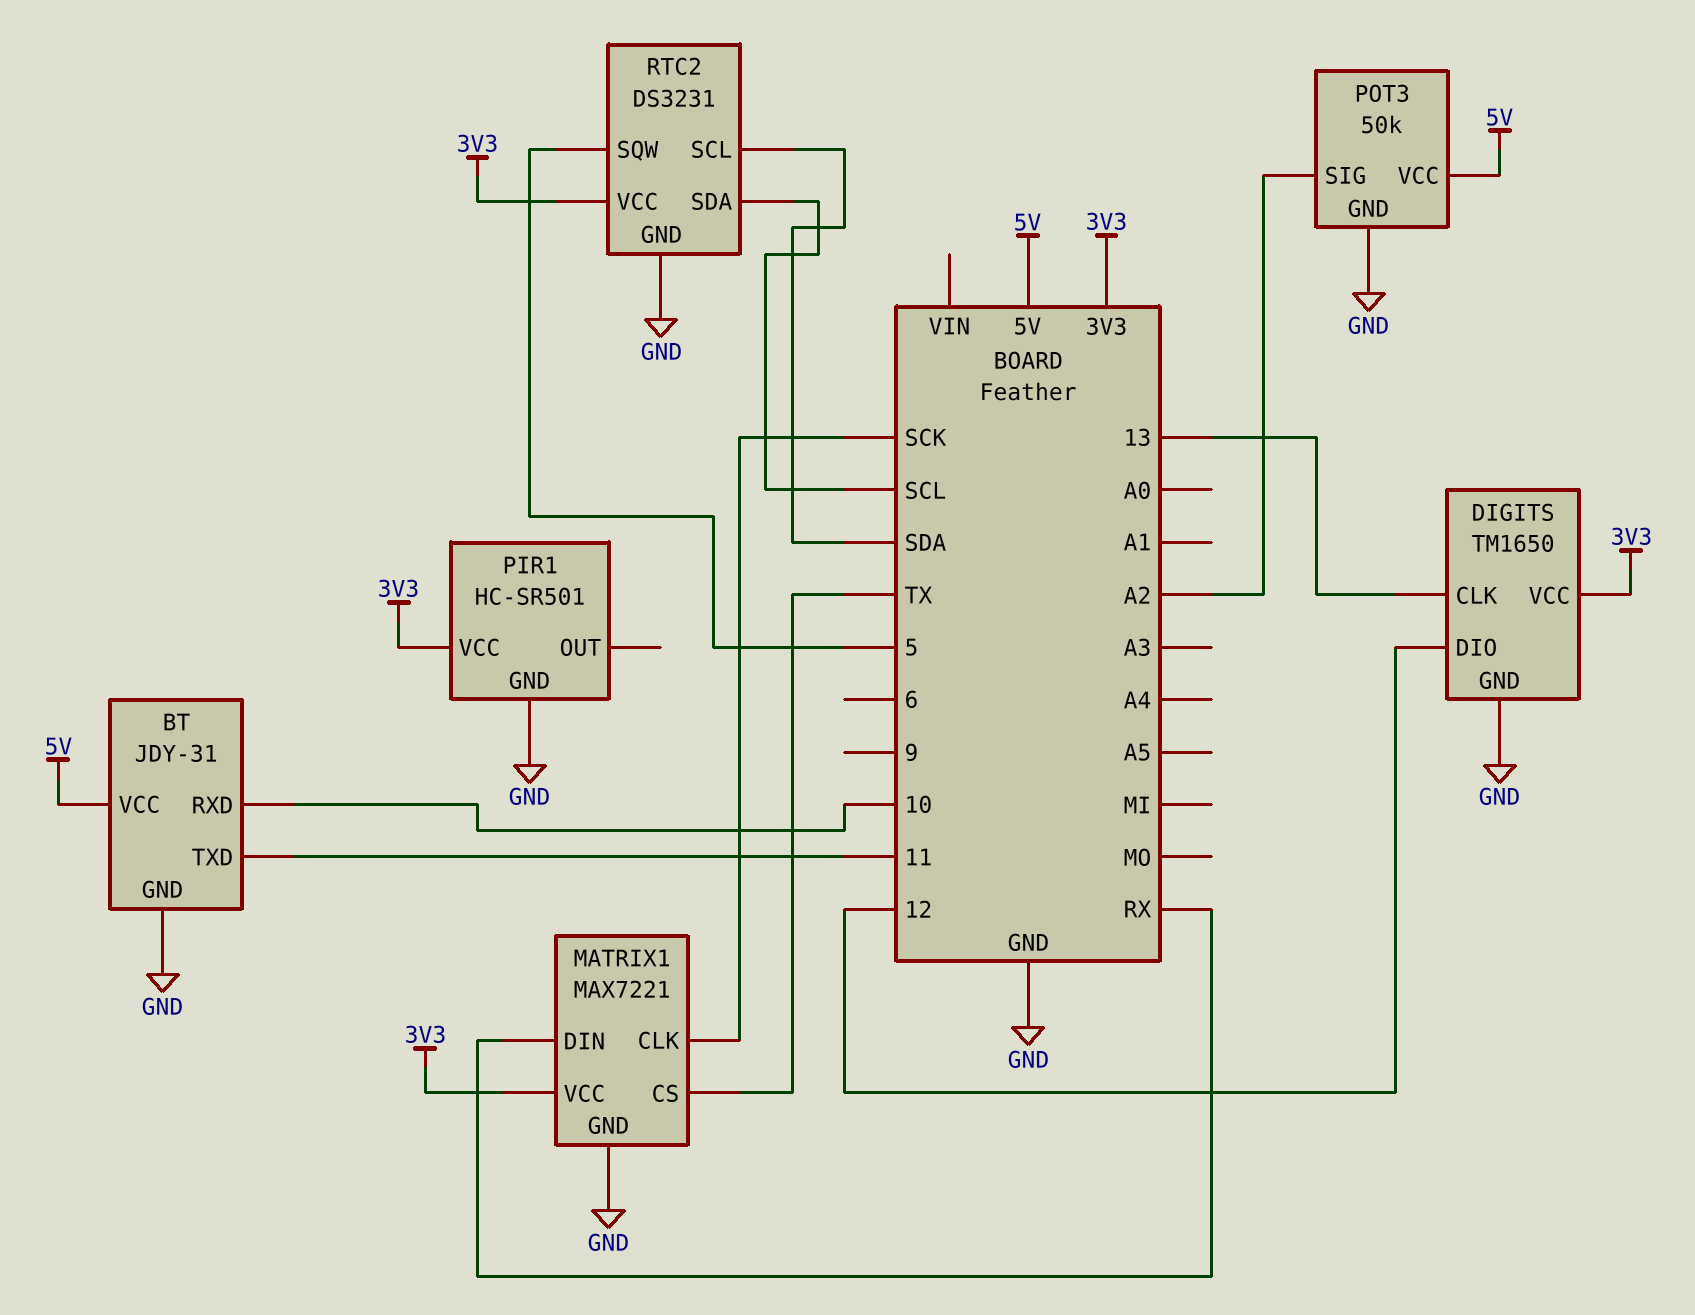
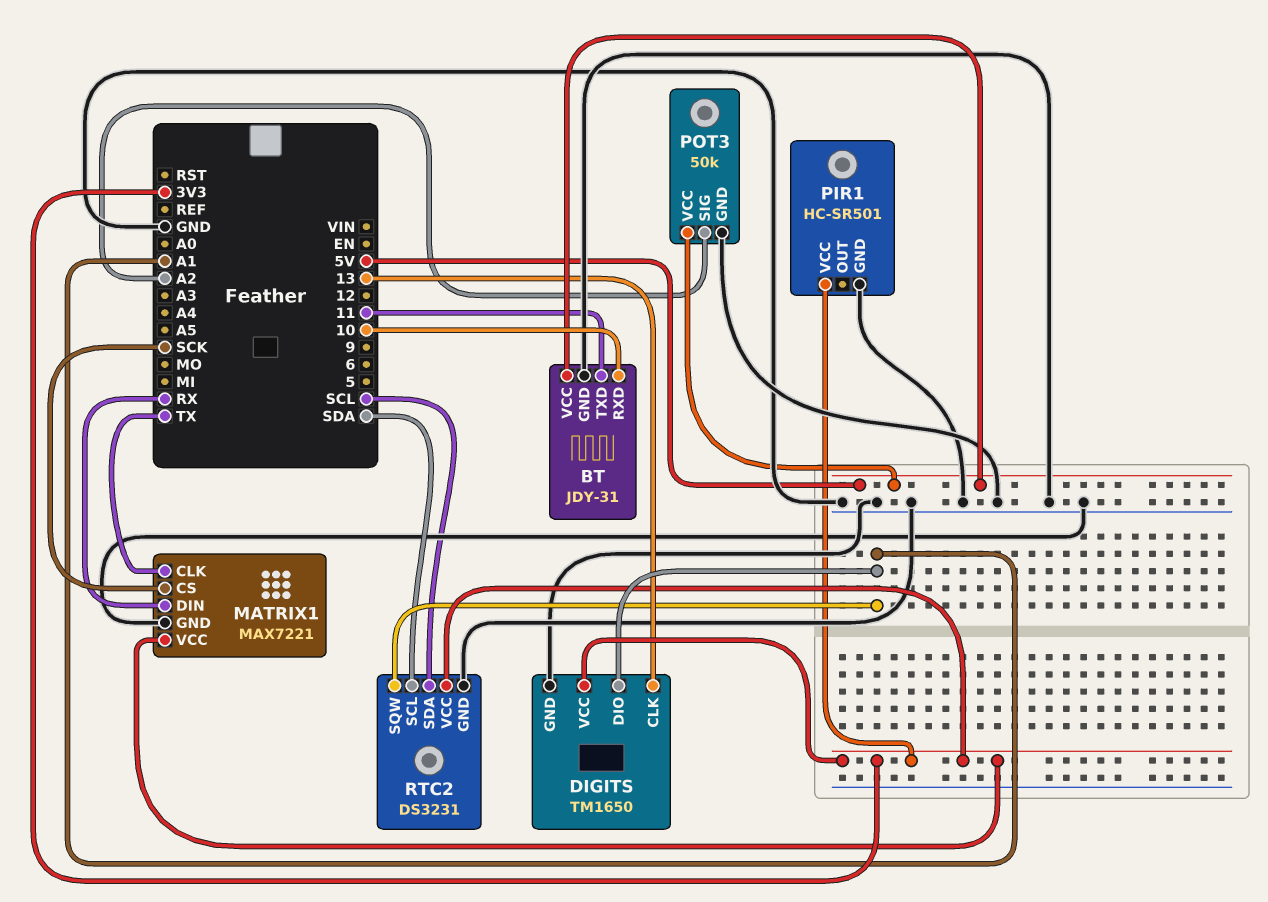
DIGITS pin DIO: 12 -> A1
MATRIX1 pin CLK: SCK -> TX
MATRIX1 pin CS: TX -> SCK
RTC2 pin SQW: 5 -> A1

